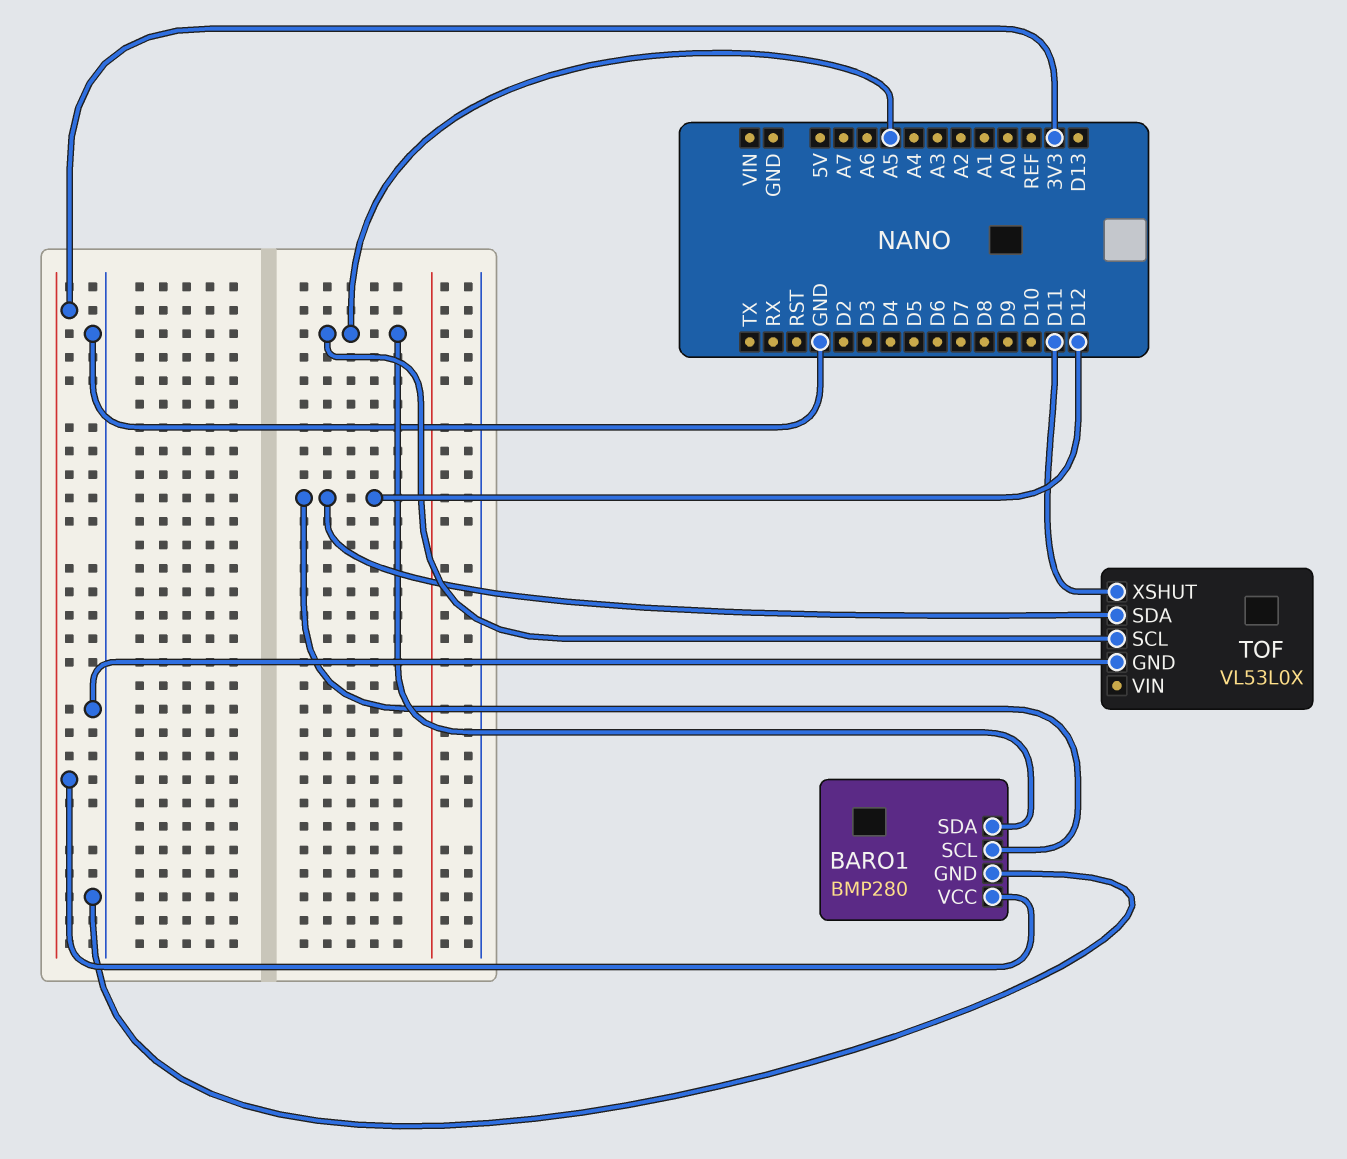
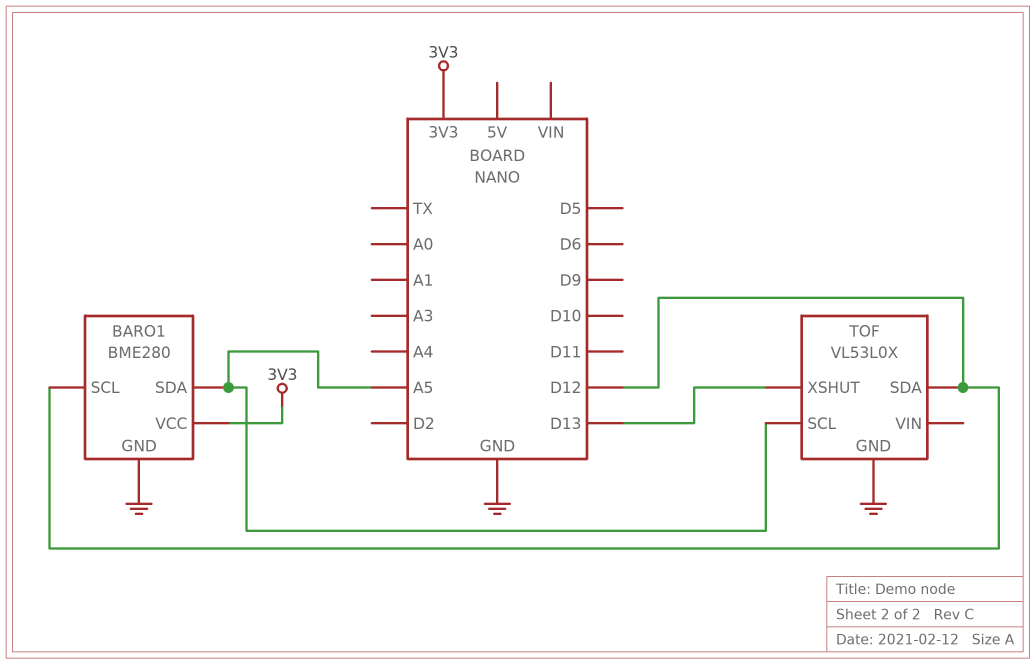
BARO1: BMP280 -> BME280
TOF pin XSHUT: D11 -> D13

